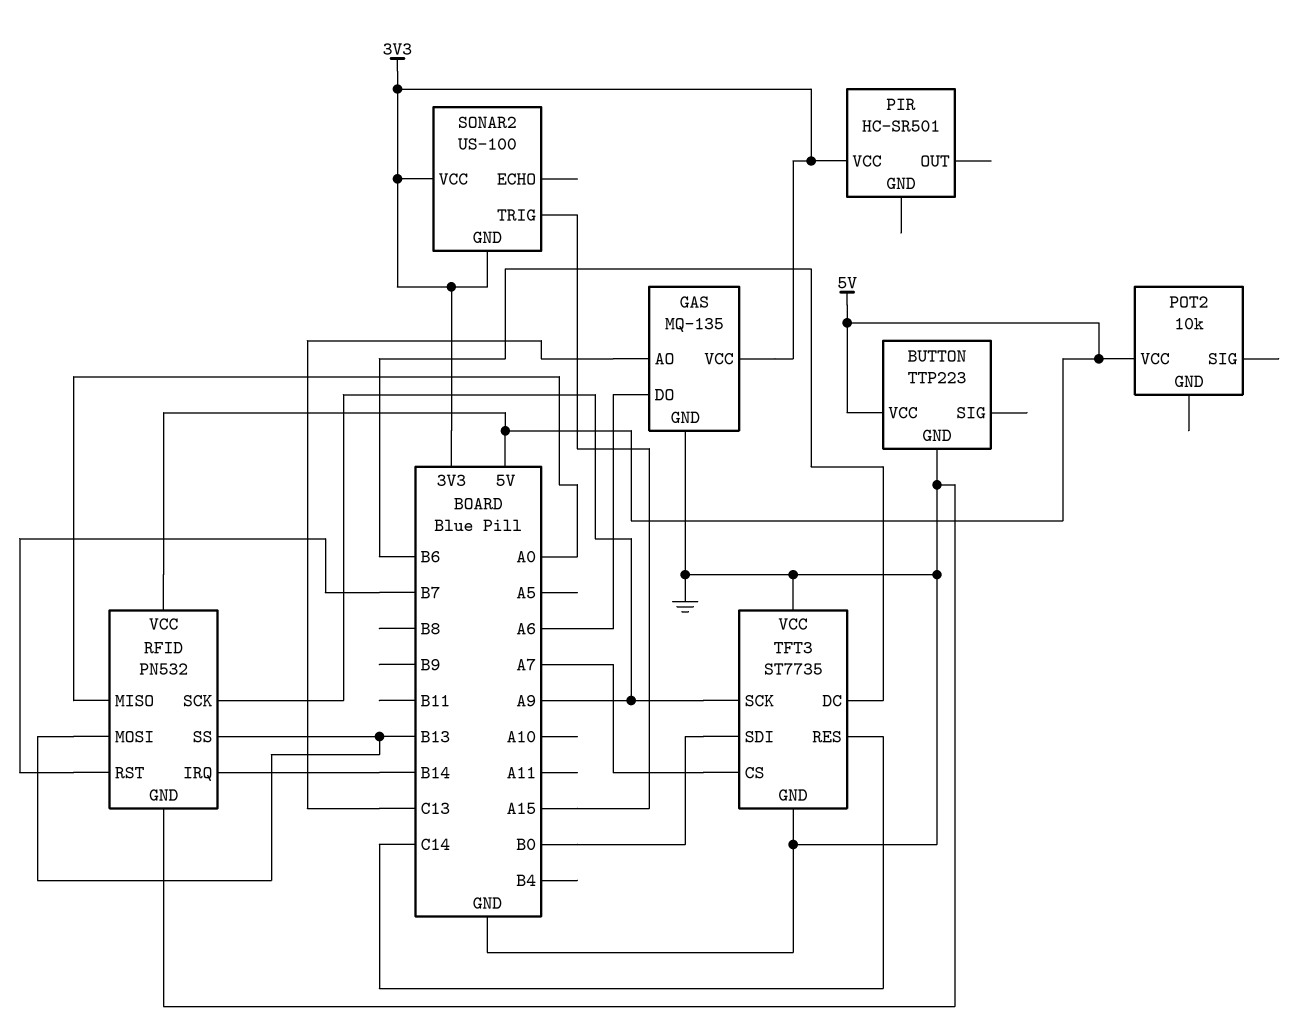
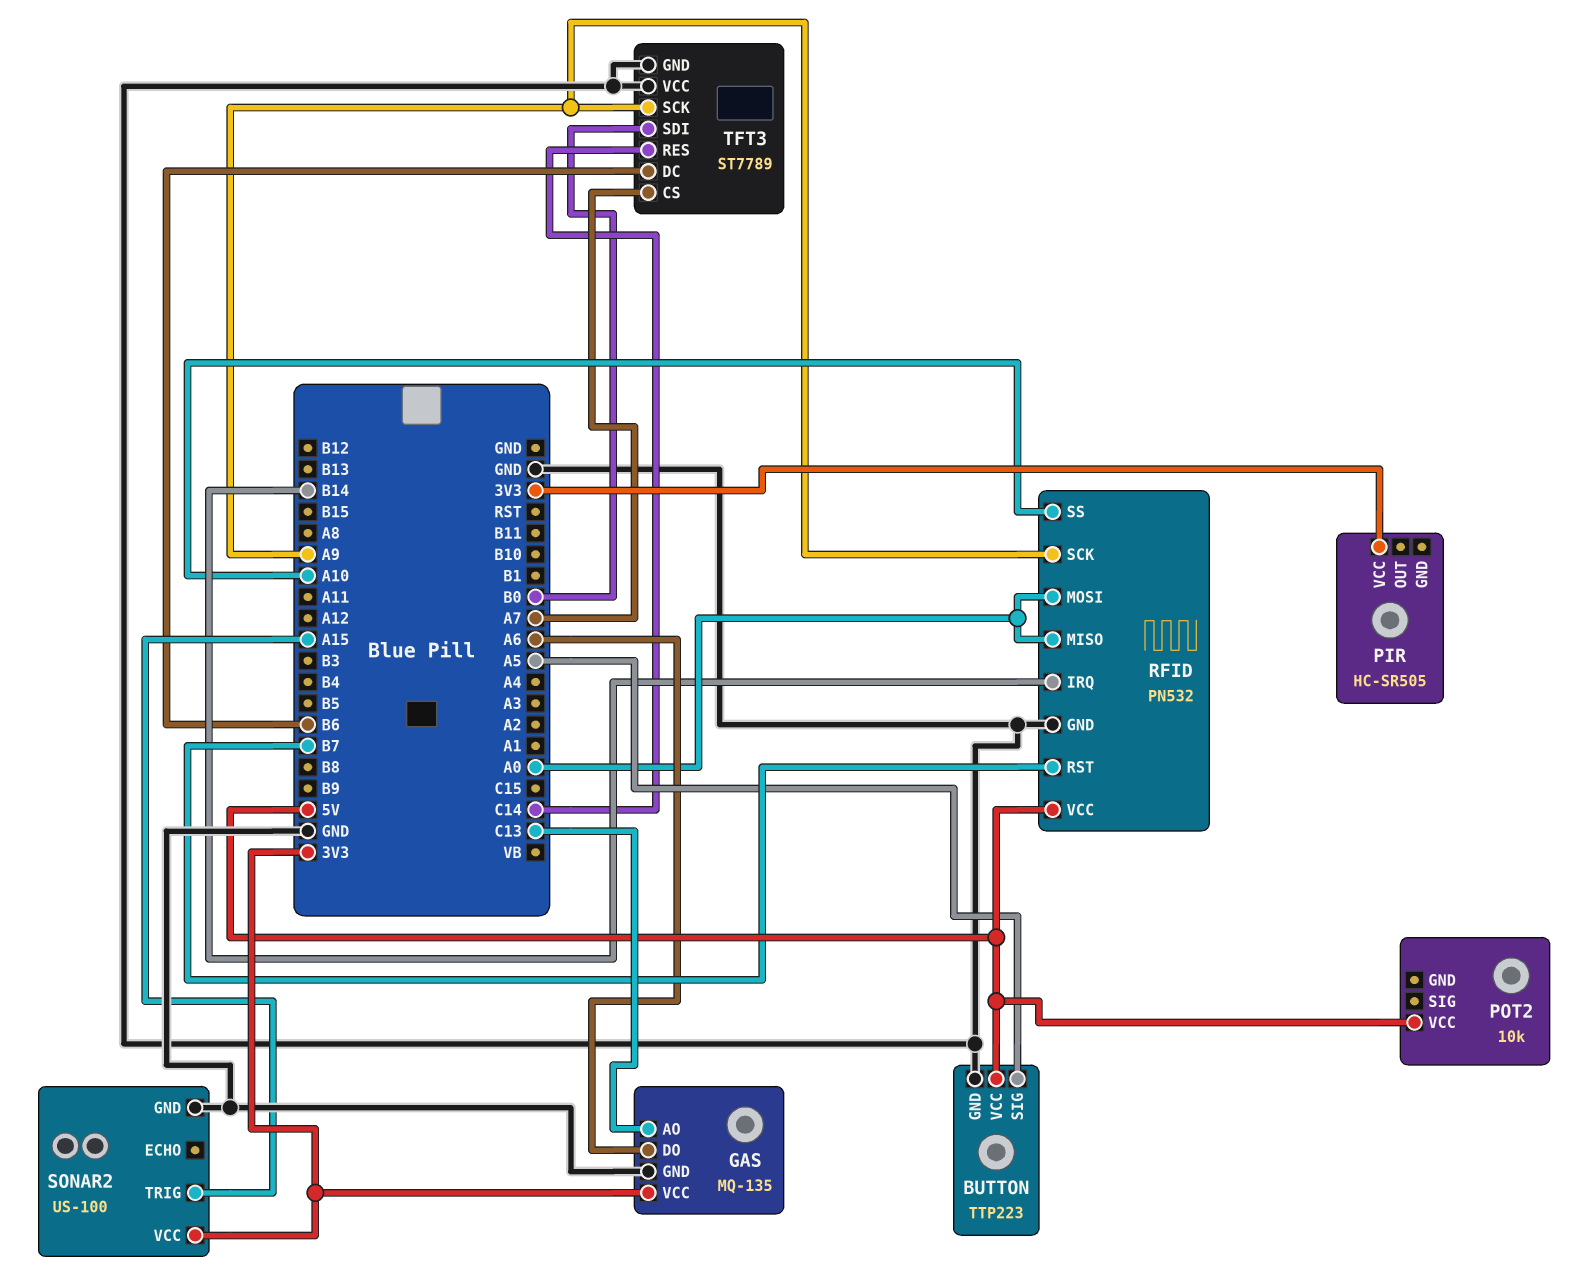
BUTTON pin SIG: none -> A5
PIR: HC-SR501 -> HC-SR505
RFID pin MOSI: B13 -> A0
RFID pin SS: B13 -> A10
SONAR2 pin GND: 3V3 -> GND
TFT3: ST7735 -> ST7789

